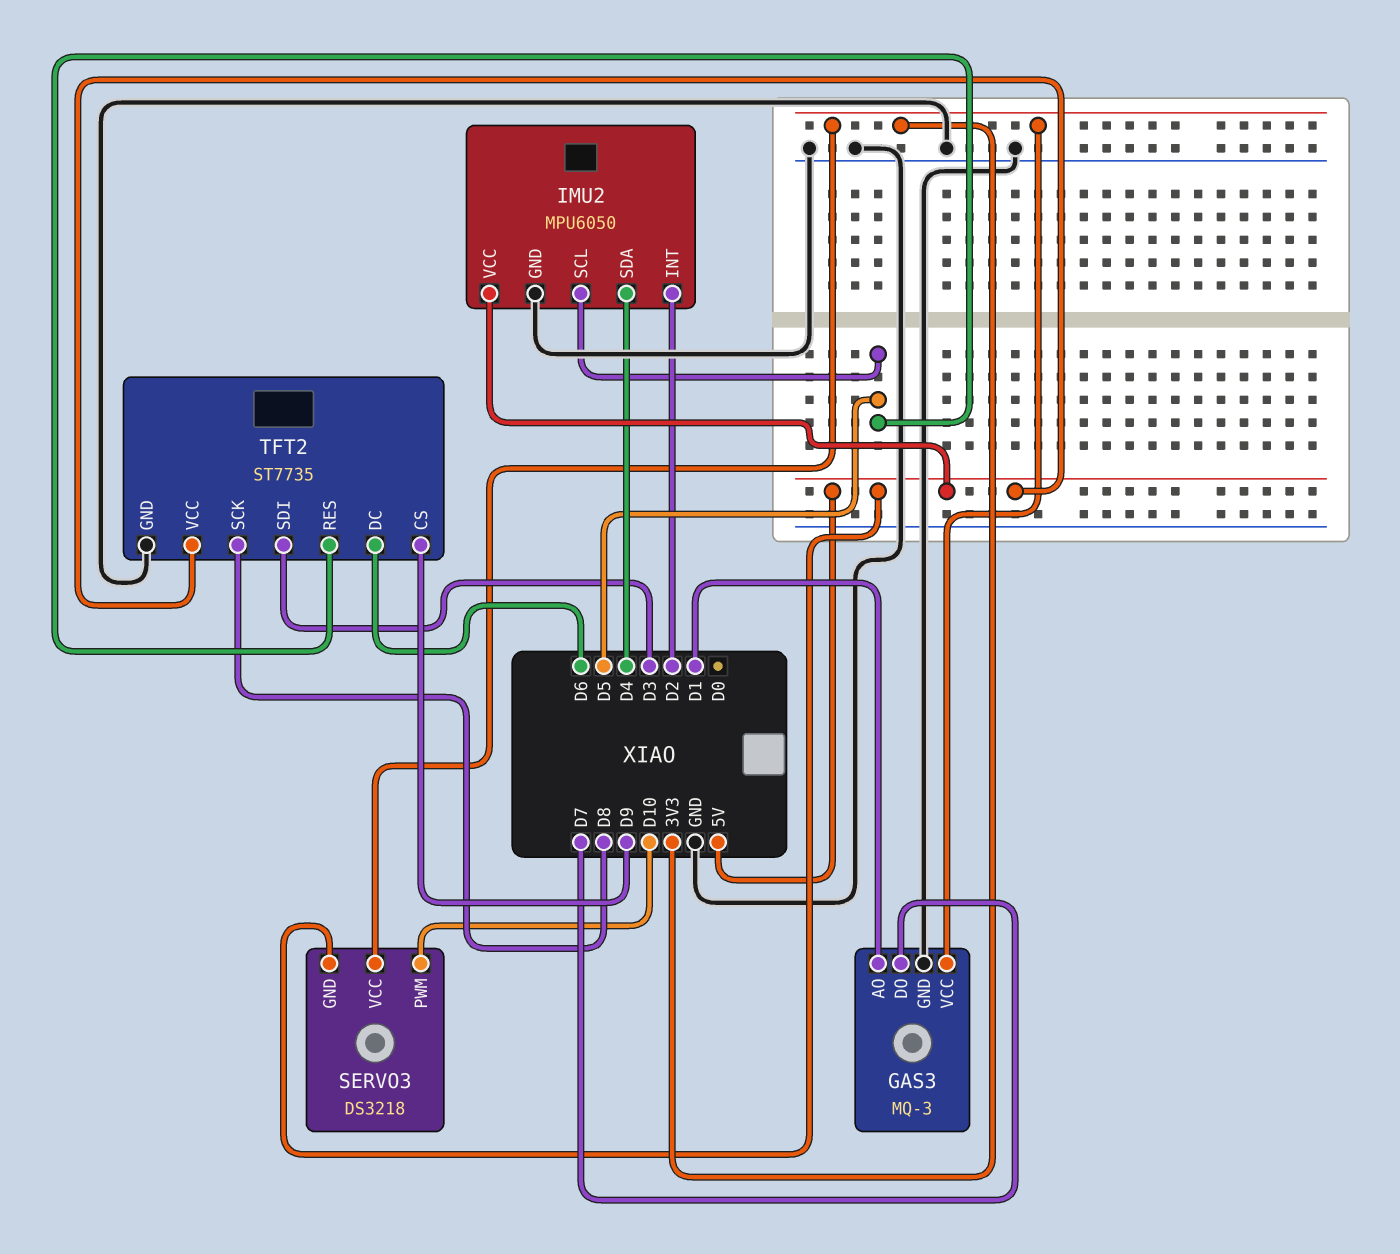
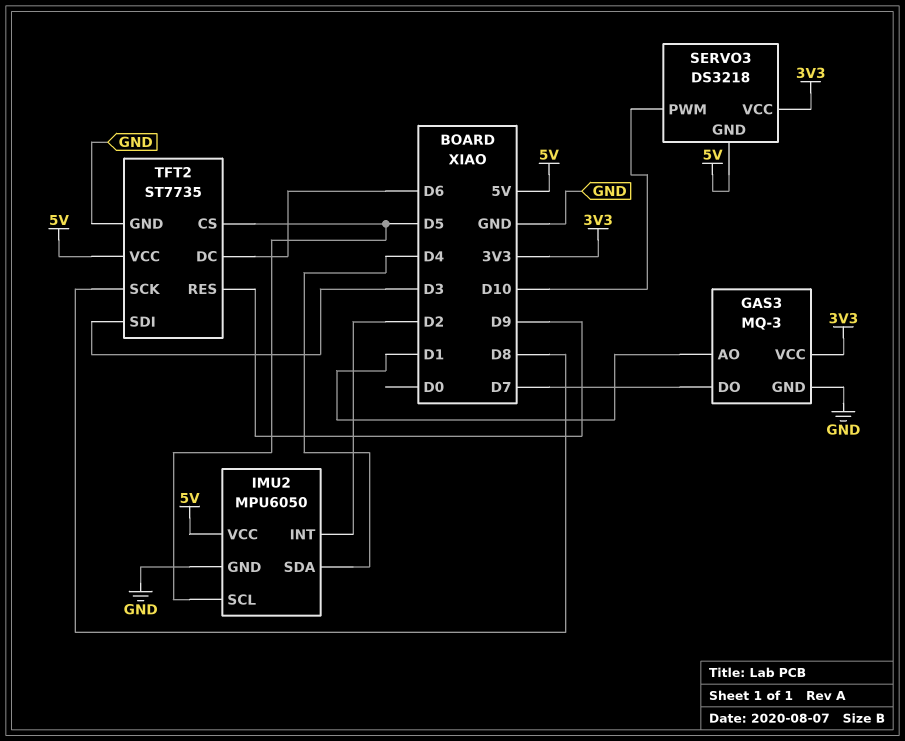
TFT2 pin CS: D9 -> D5
TFT2 pin RES: D5 -> D9

